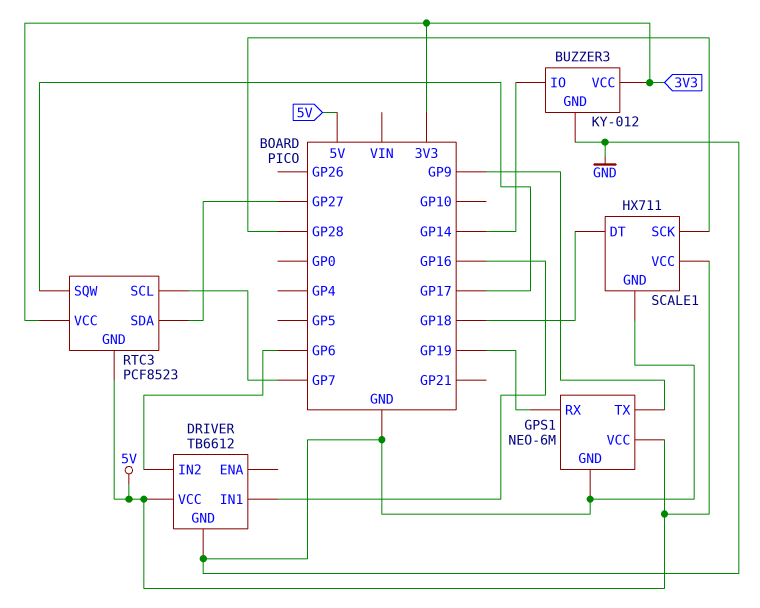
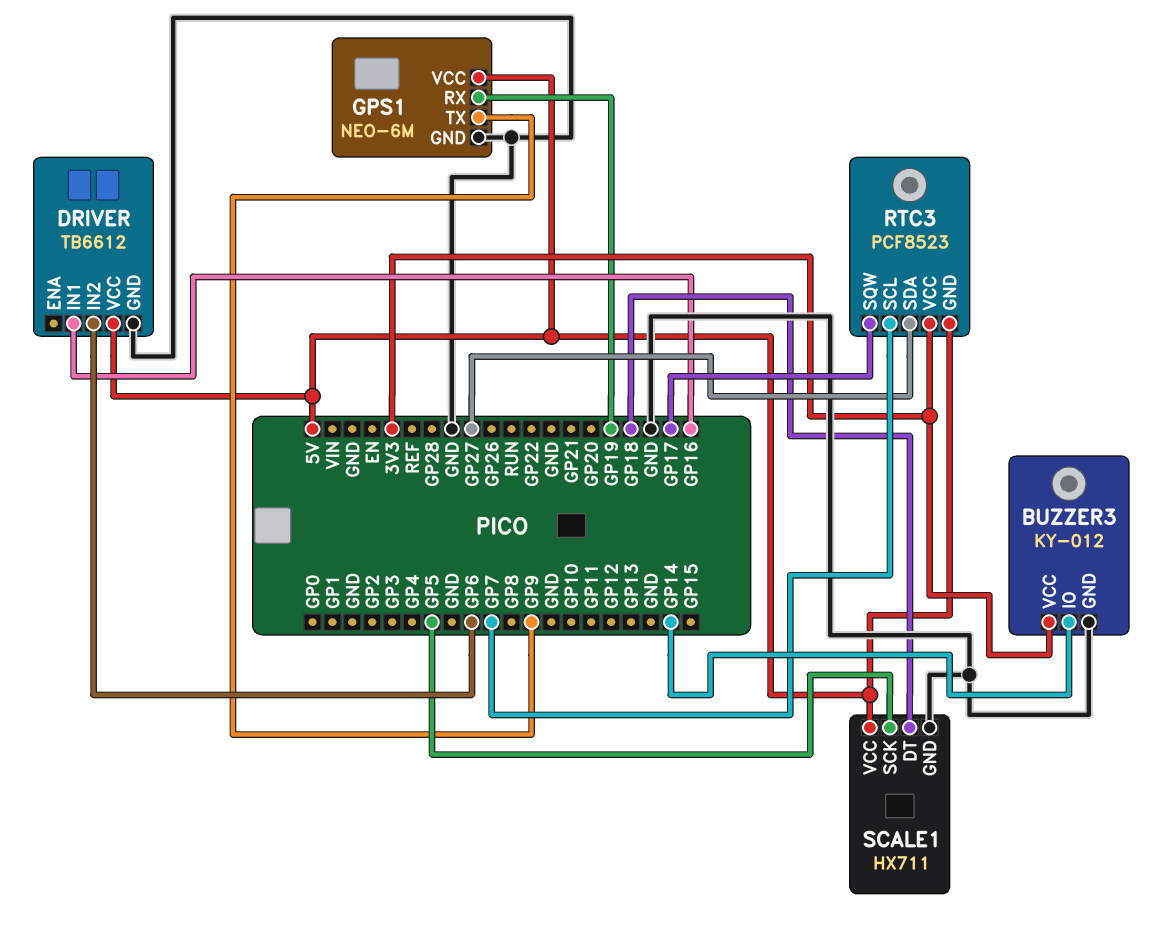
SCALE1 pin SCK: GP28 -> GP5

